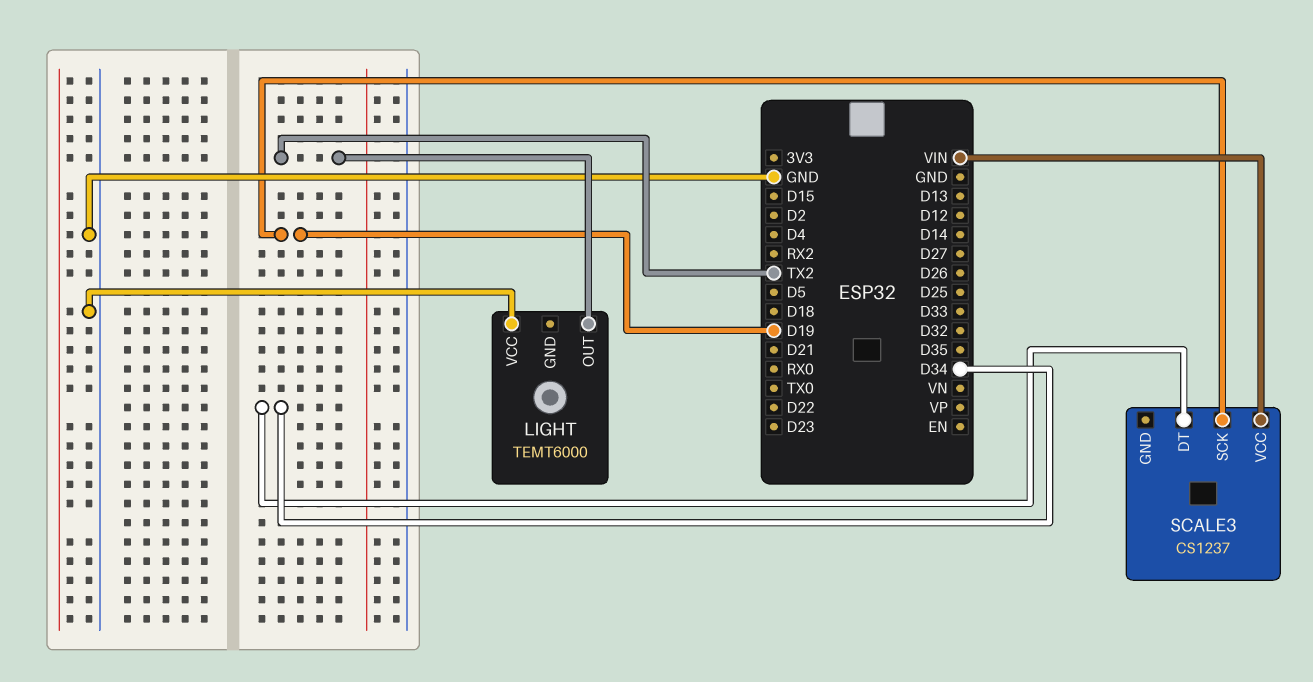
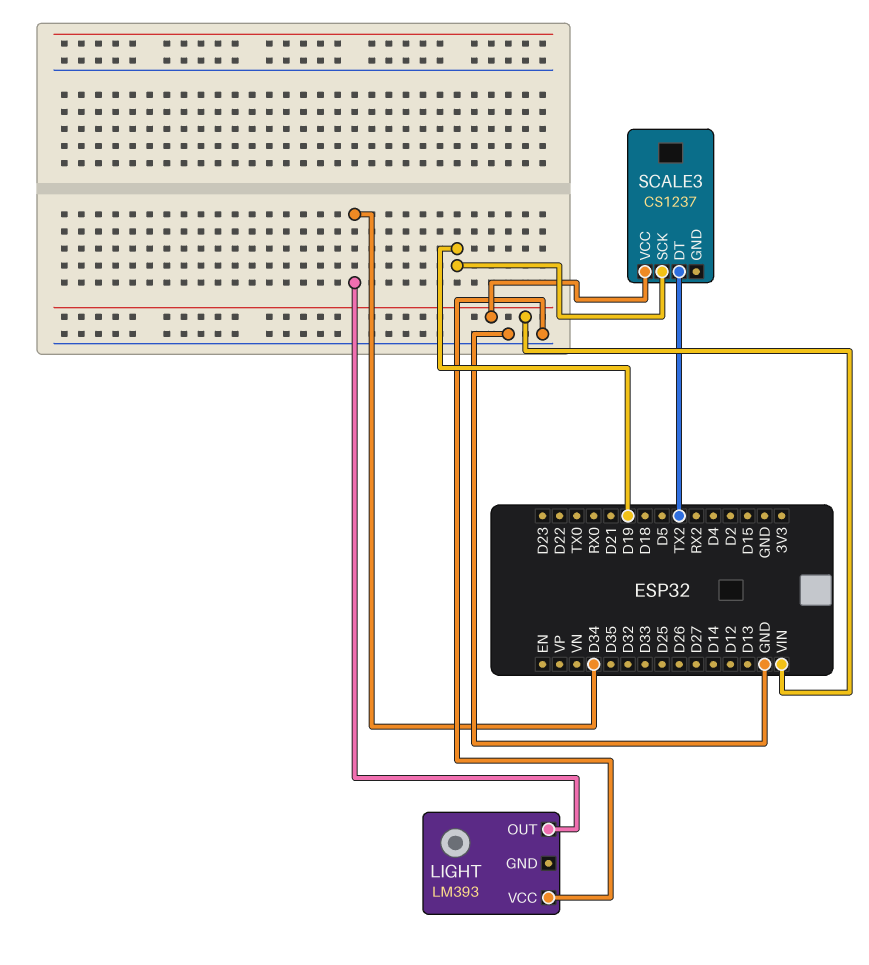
LIGHT: TEMT6000 -> LM393
LIGHT pin OUT: TX2 -> D34
SCALE3 pin DT: D34 -> TX2

